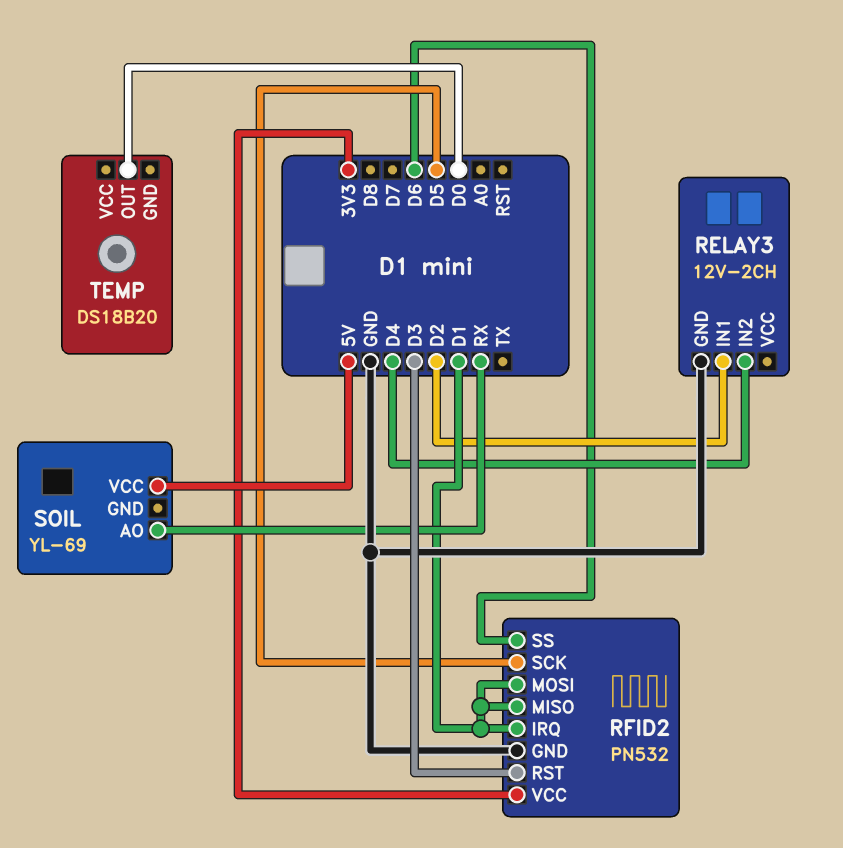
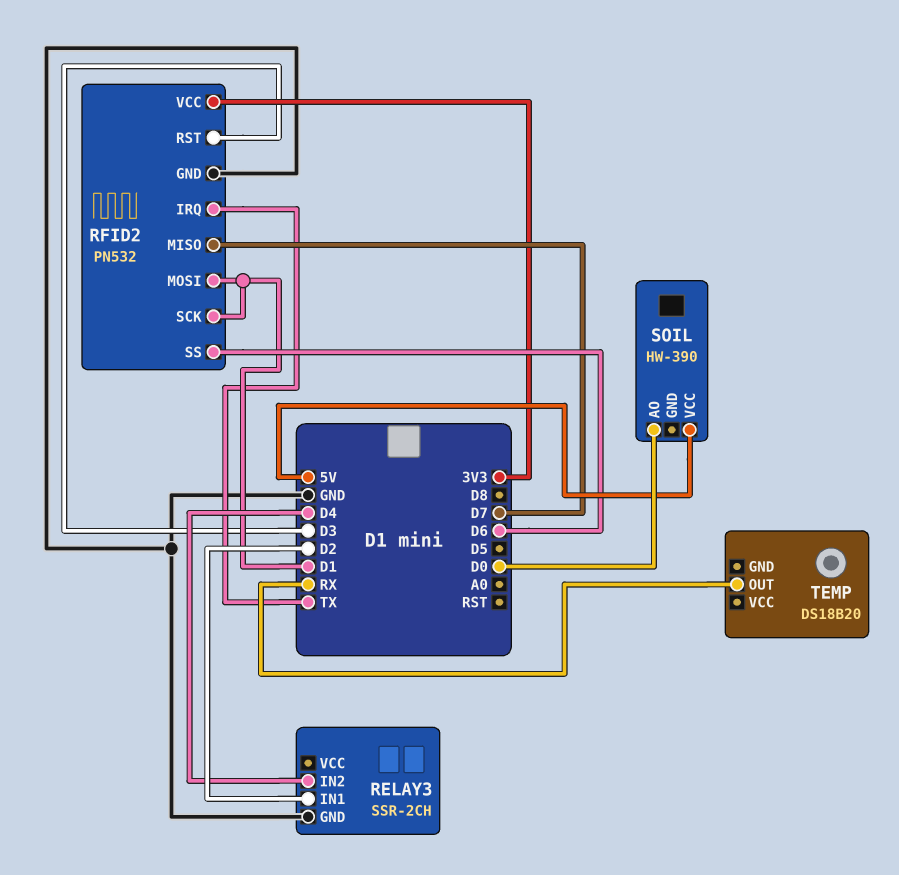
RELAY3: 12V-2CH -> SSR-2CH
RFID2 pin IRQ: D1 -> TX
RFID2 pin MISO: D1 -> D7
RFID2 pin SCK: D5 -> D1
SOIL: YL-69 -> HW-390
SOIL pin AO: RX -> D0
TEMP pin OUT: D0 -> RX

